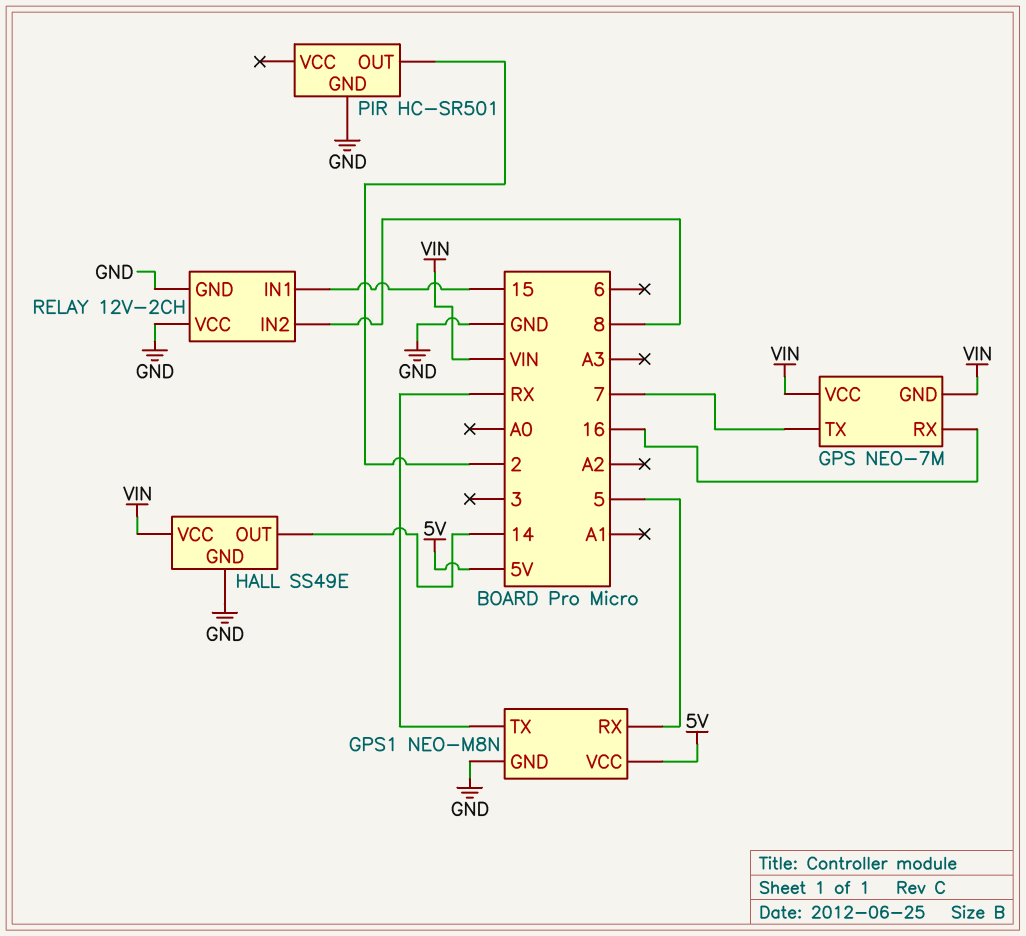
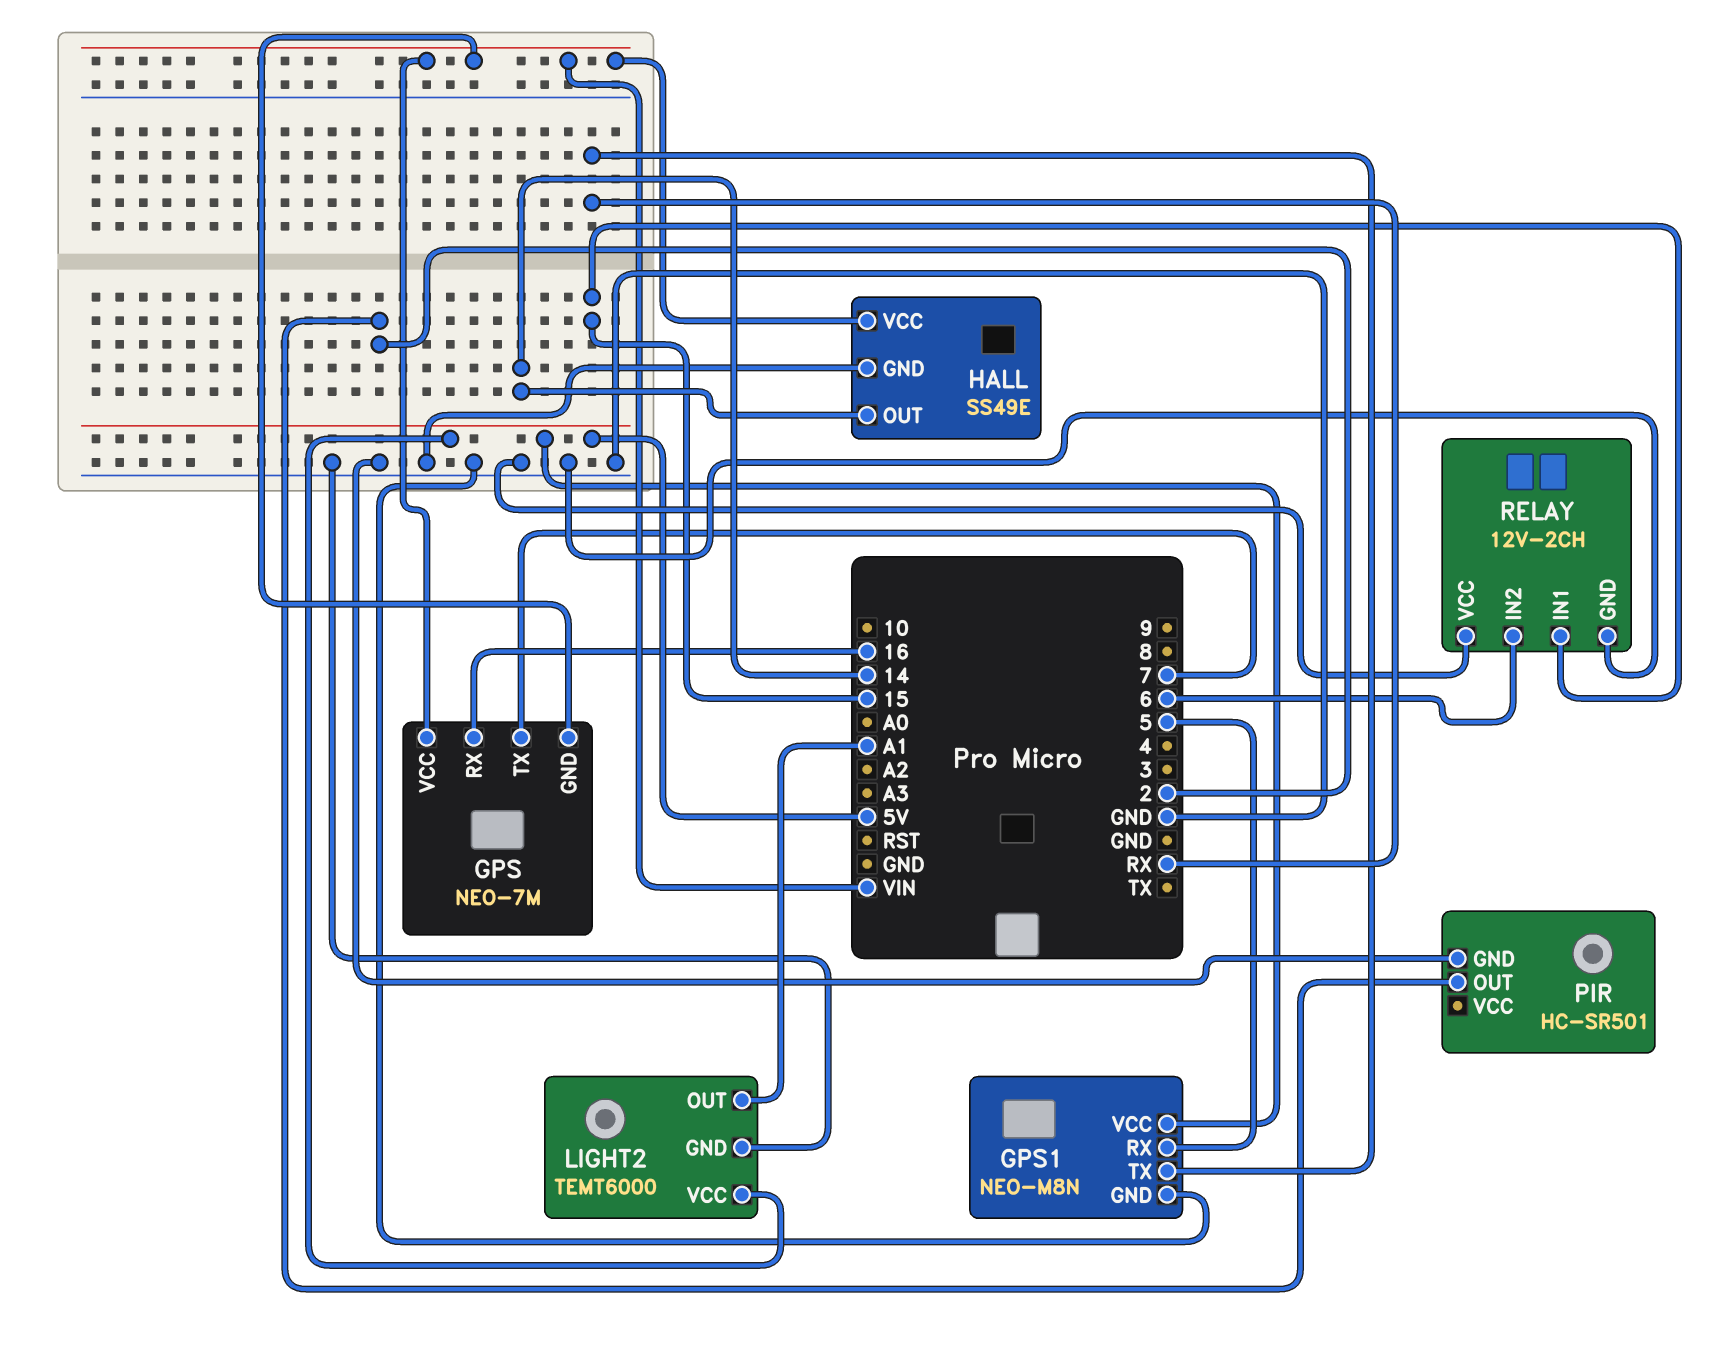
LIGHT2: none -> TEMT6000
LIGHT2 pin GND: none -> GND
LIGHT2 pin OUT: none -> A1
LIGHT2 pin VCC: none -> 5V
RELAY pin IN2: 8 -> 6

